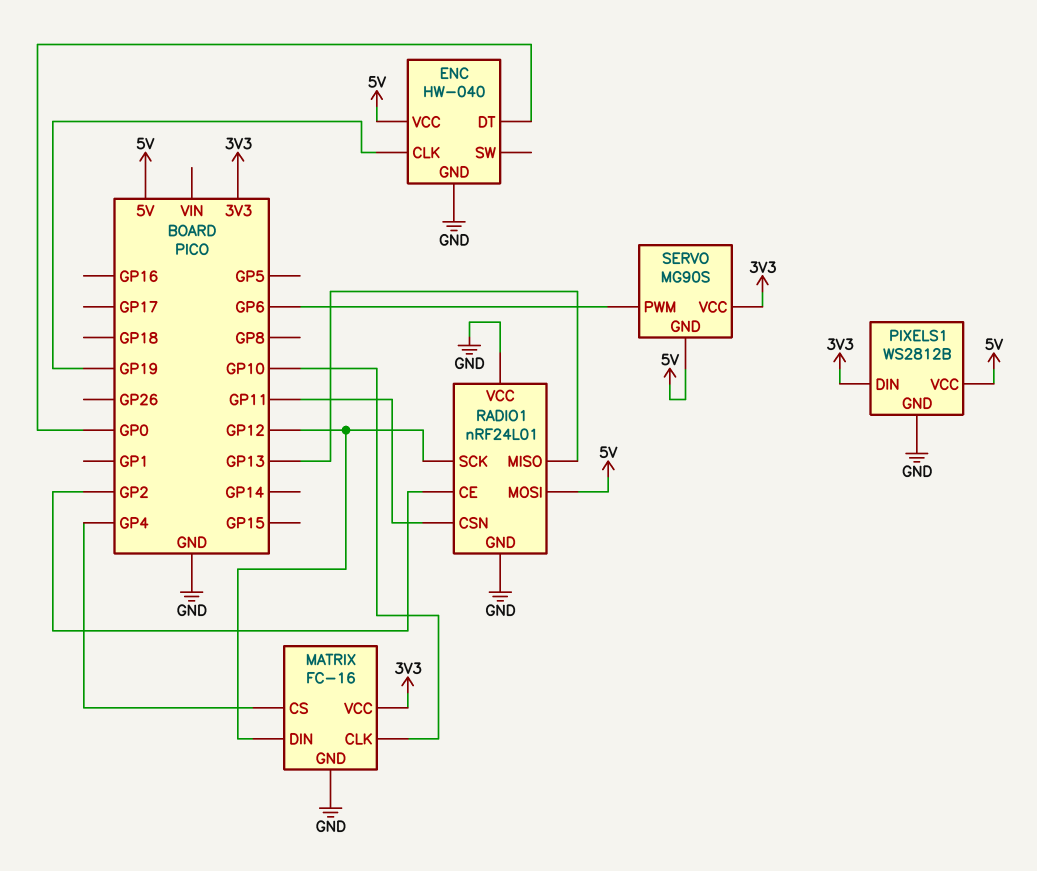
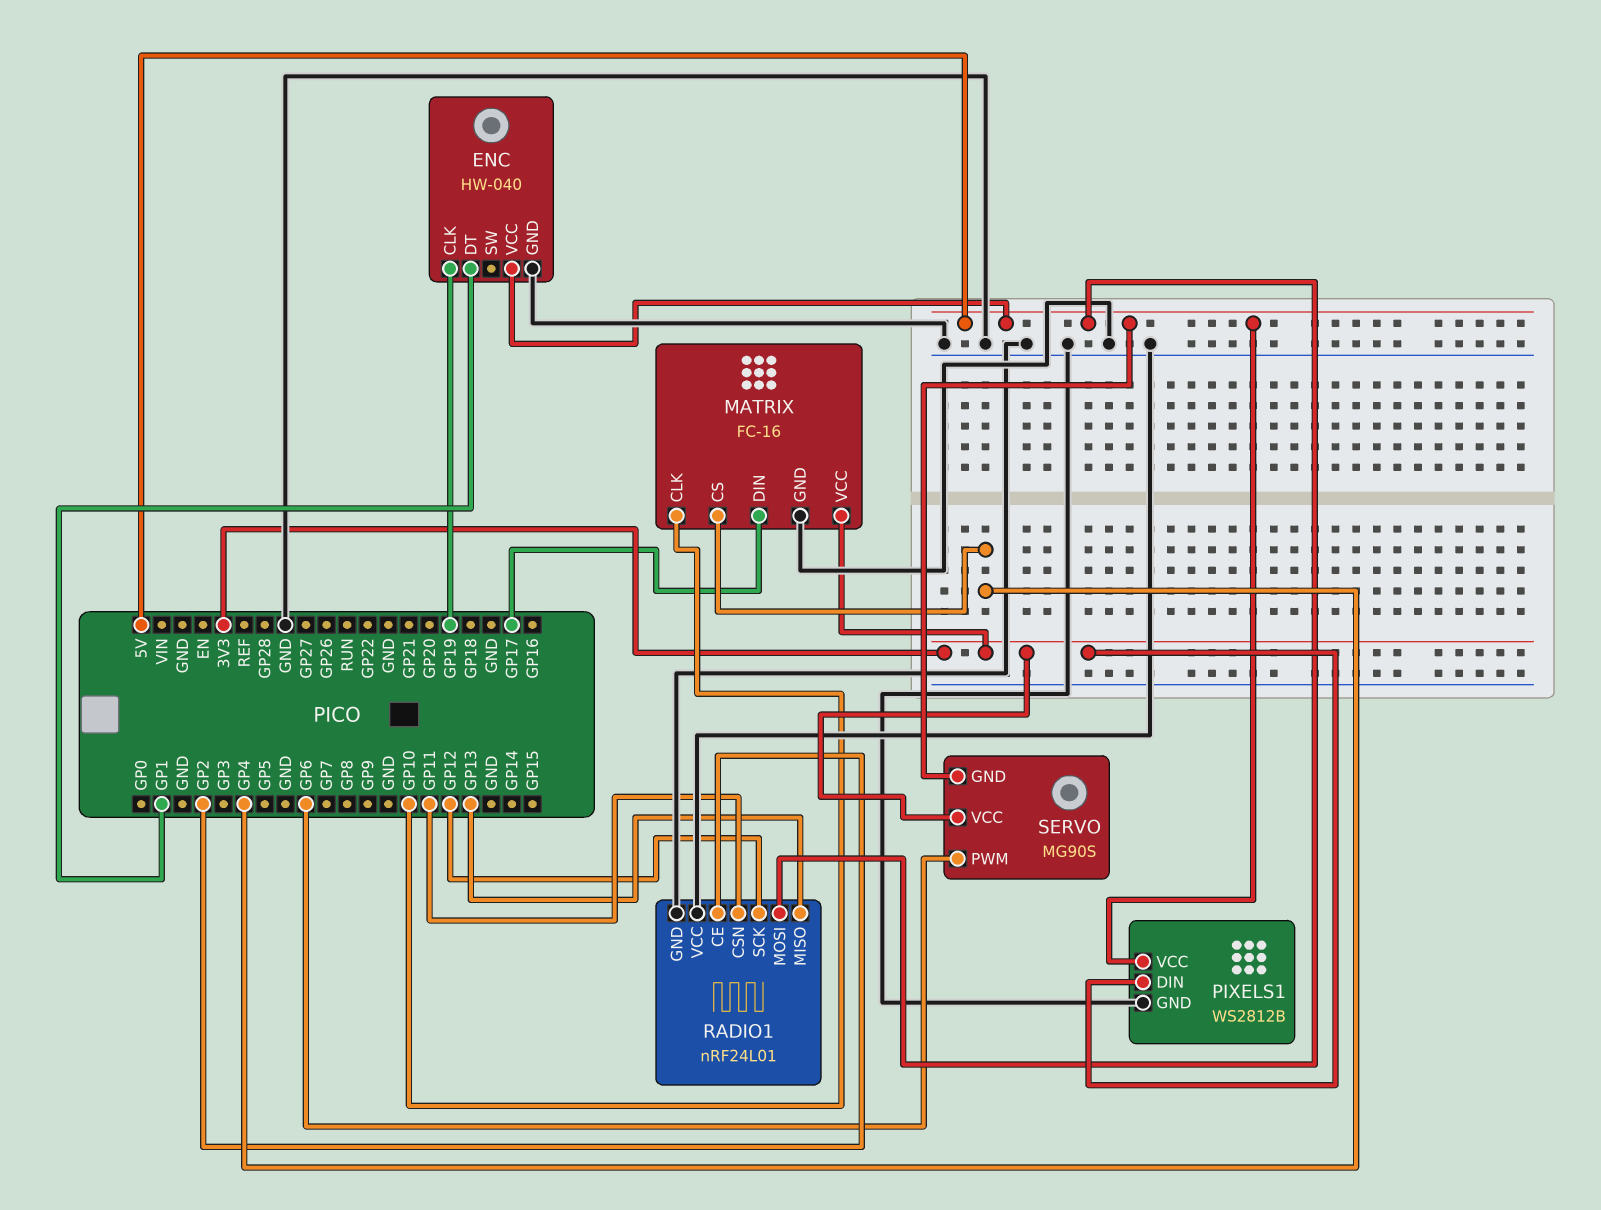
ENC pin DT: GP0 -> GP1
MATRIX pin DIN: GP12 -> GP17

